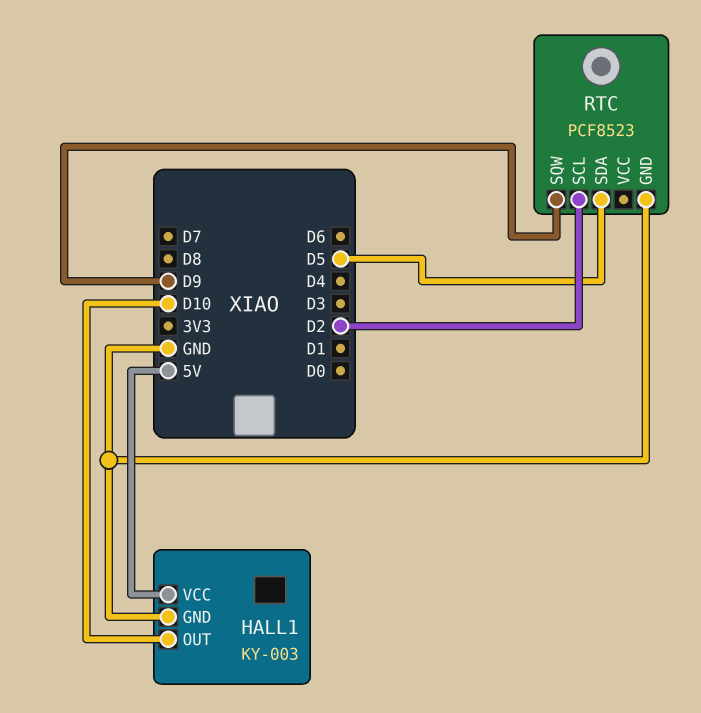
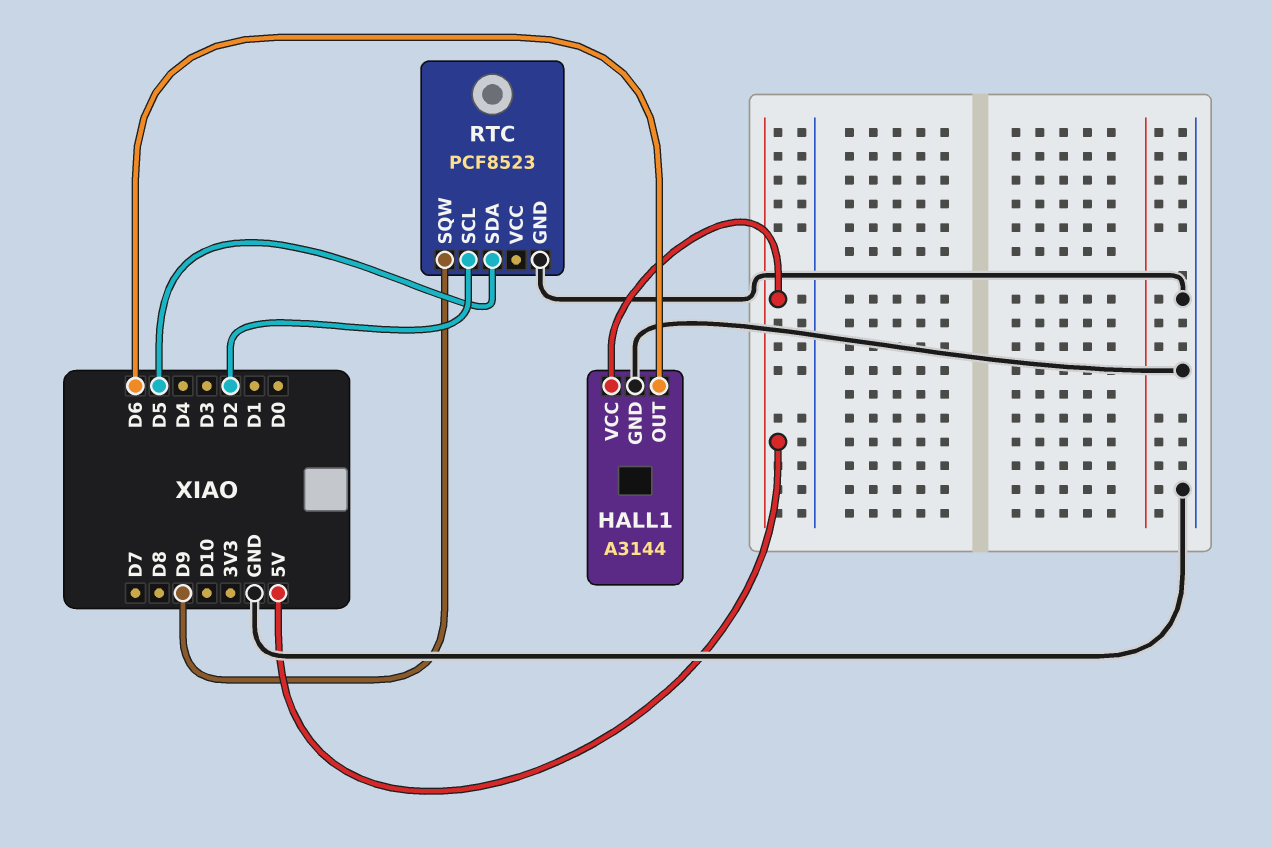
HALL1: KY-003 -> A3144
HALL1 pin OUT: D10 -> D6

